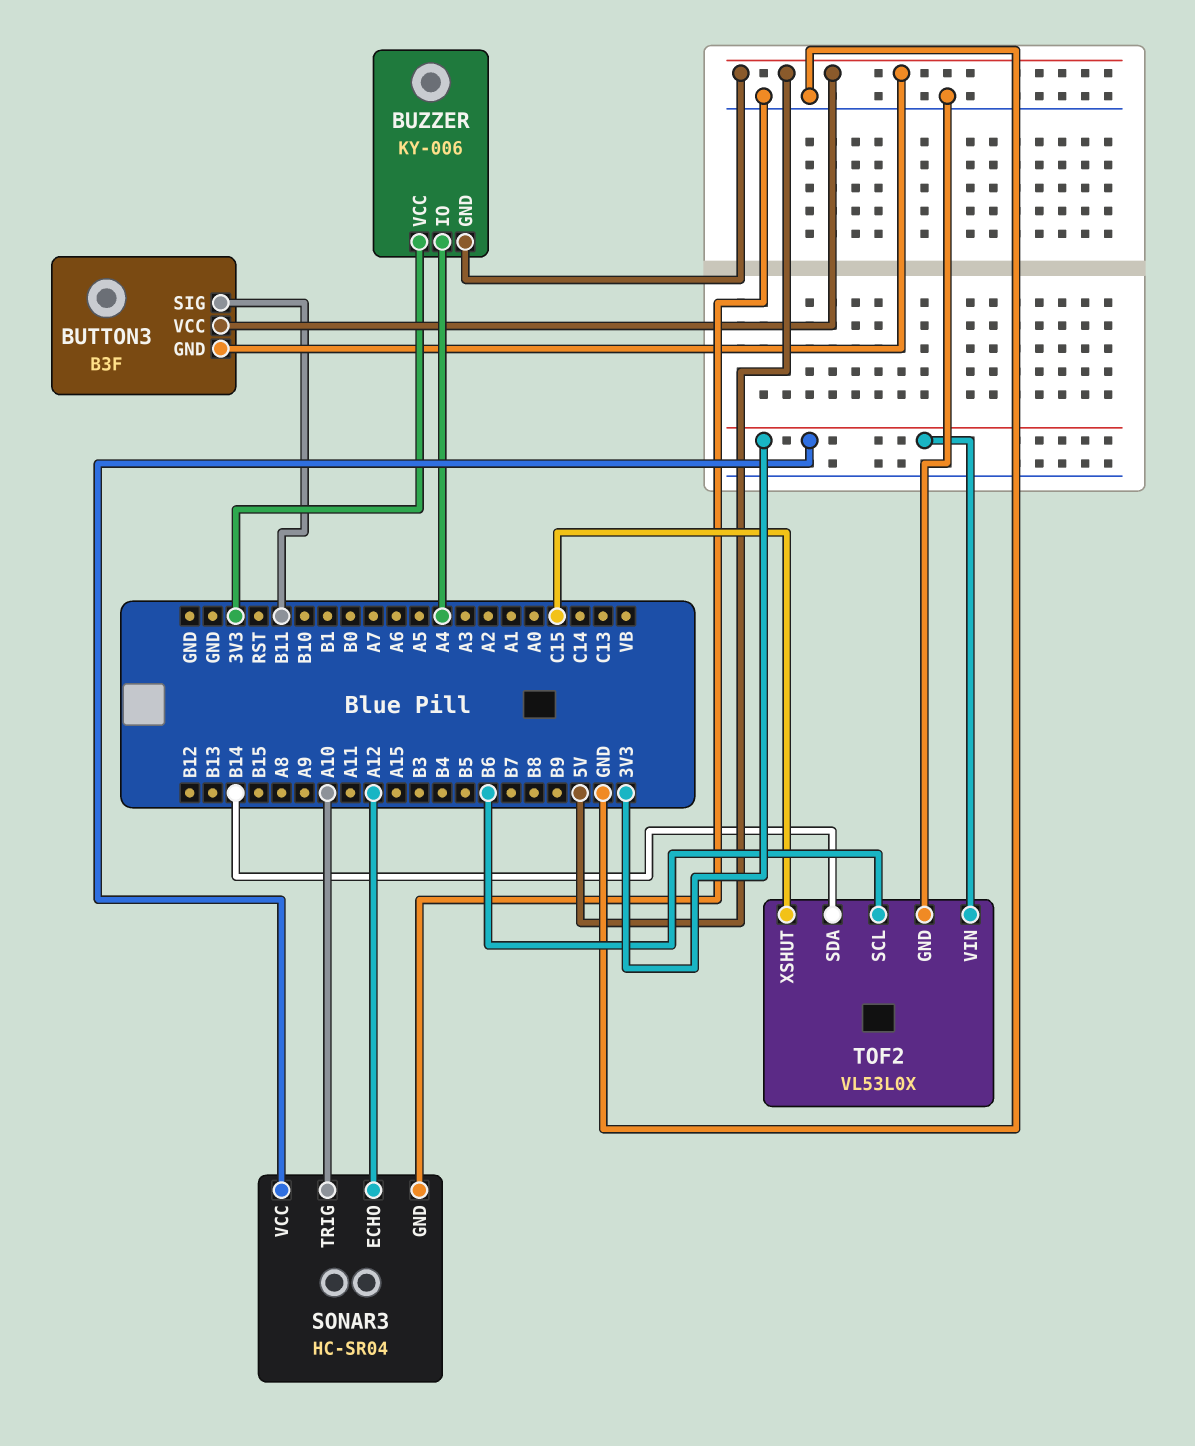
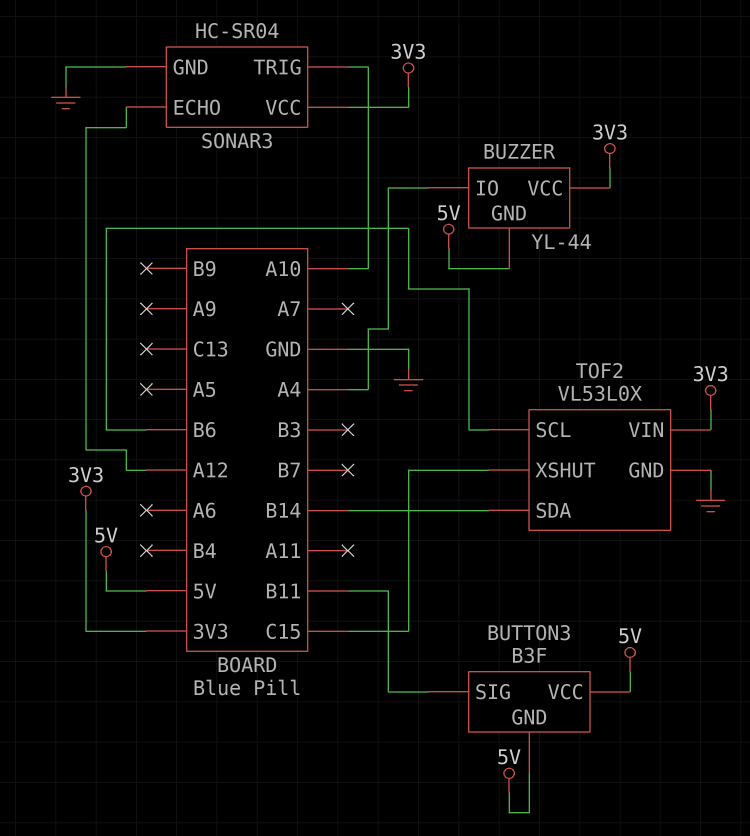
BUZZER: KY-006 -> YL-44

